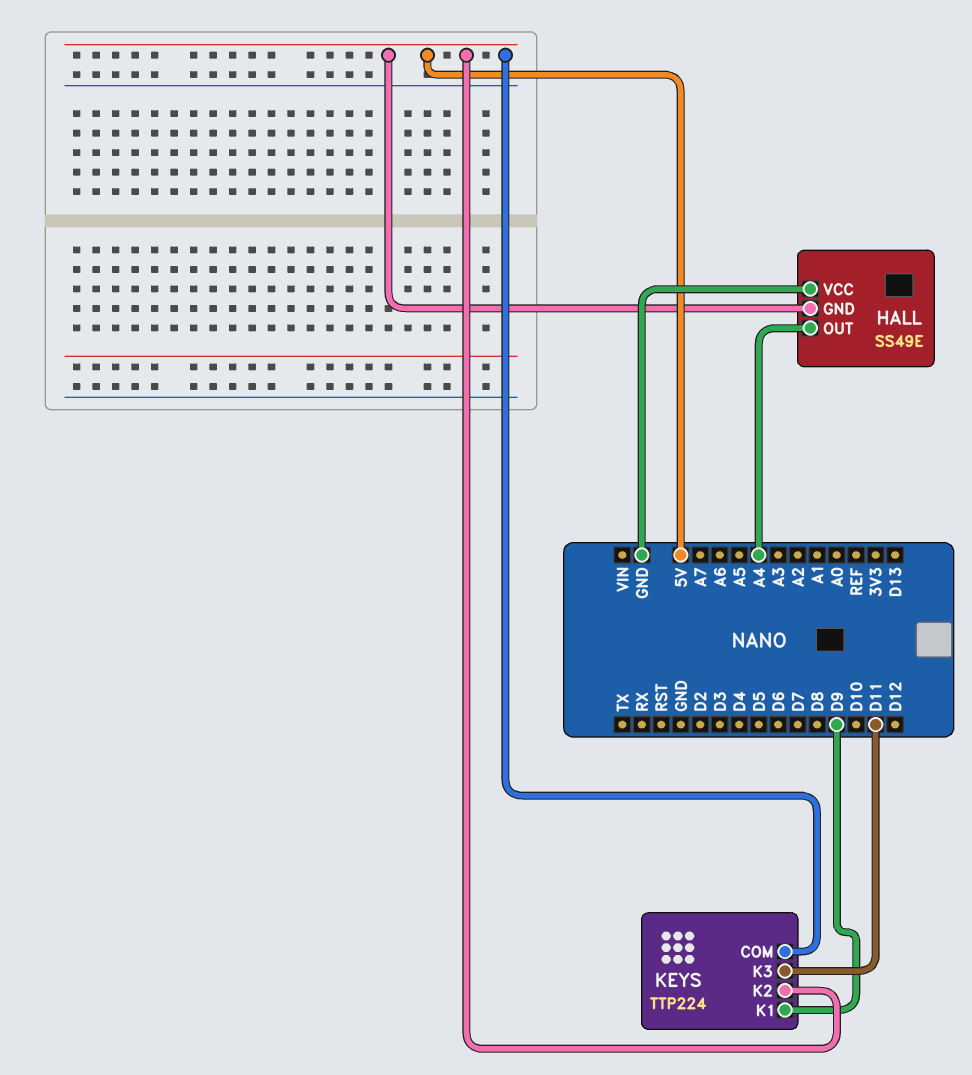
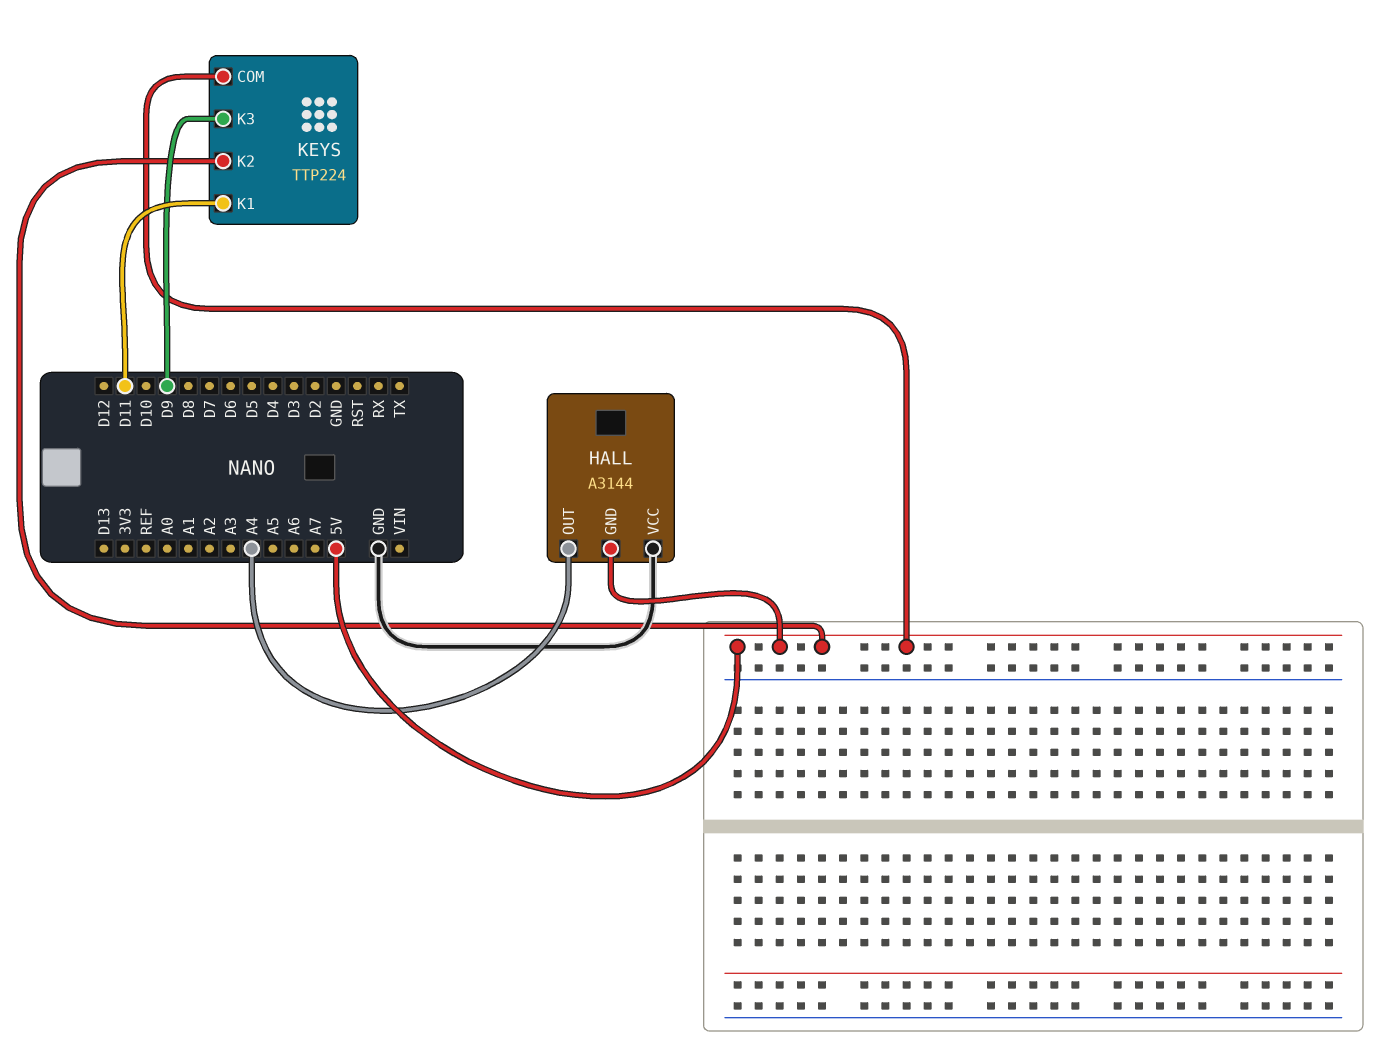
HALL: SS49E -> A3144
KEYS pin K1: D9 -> D11
KEYS pin K3: D11 -> D9

